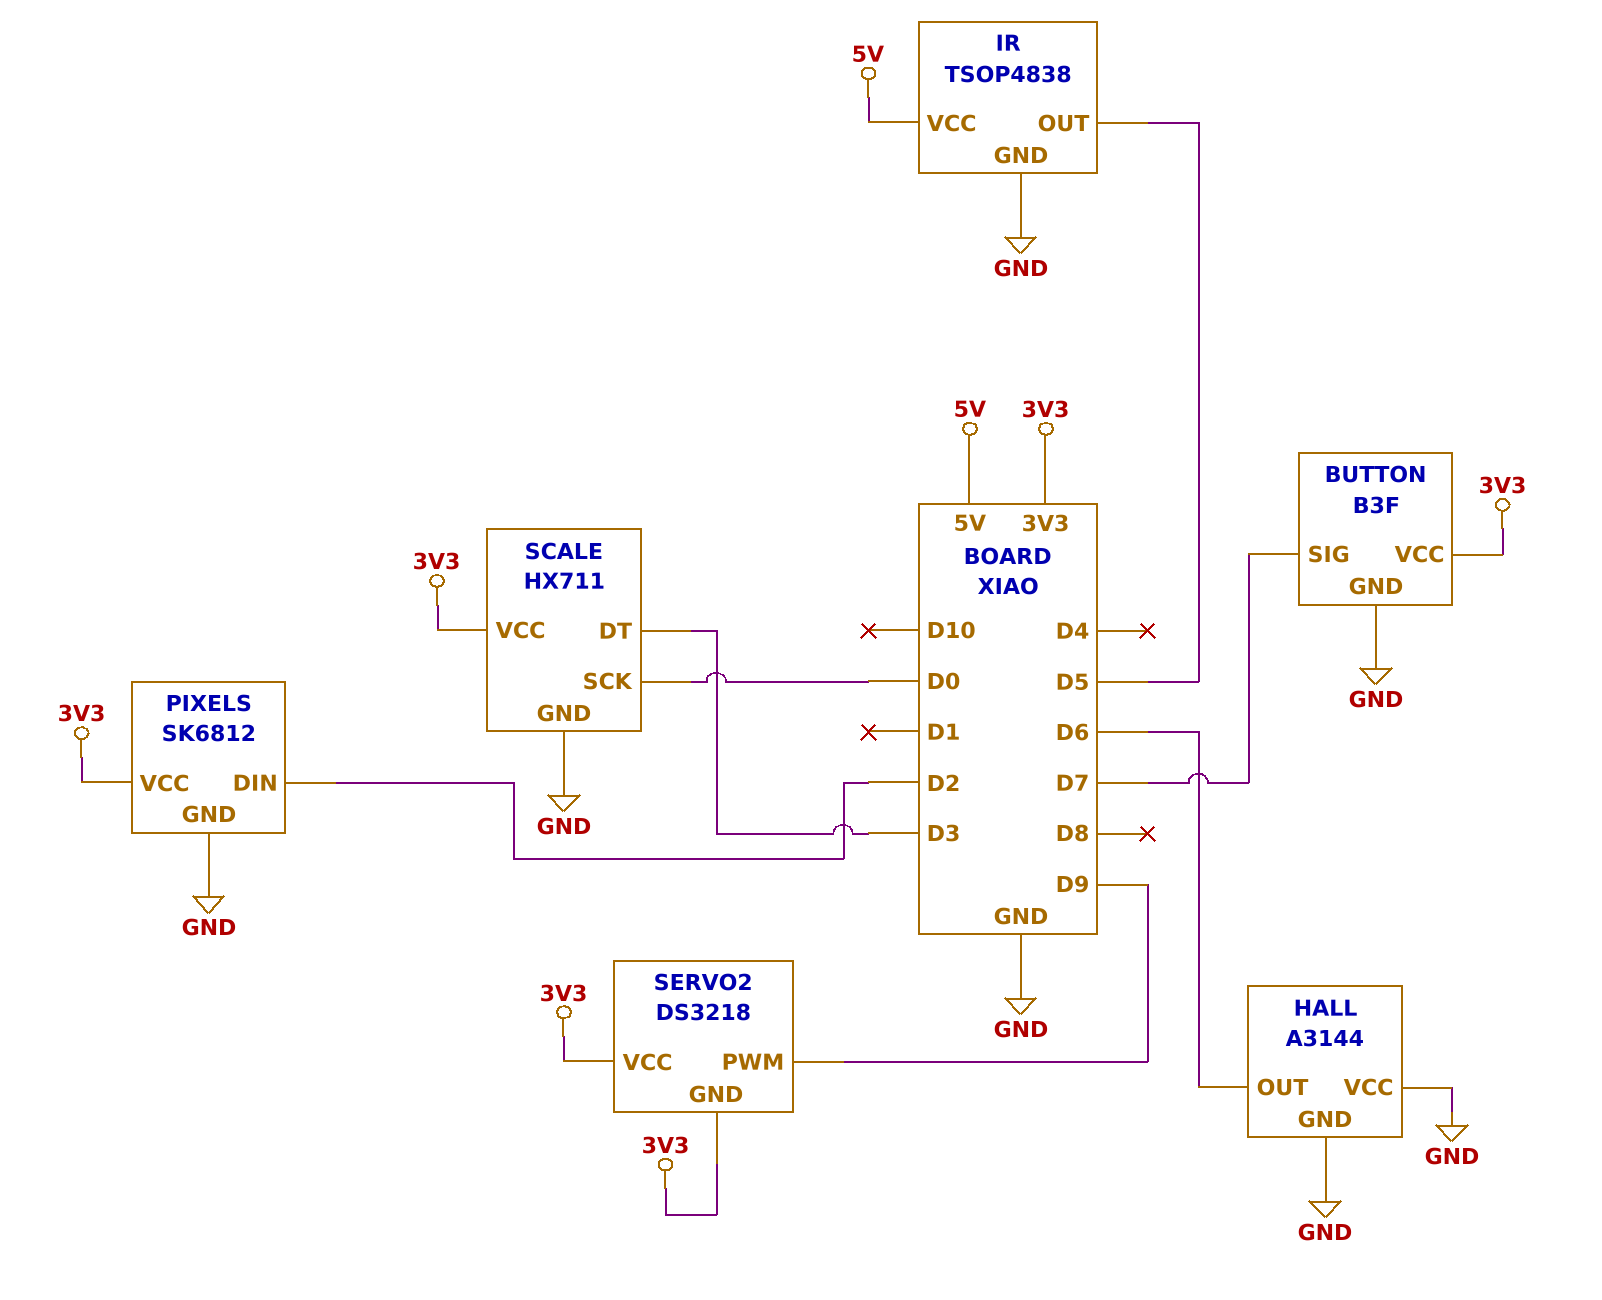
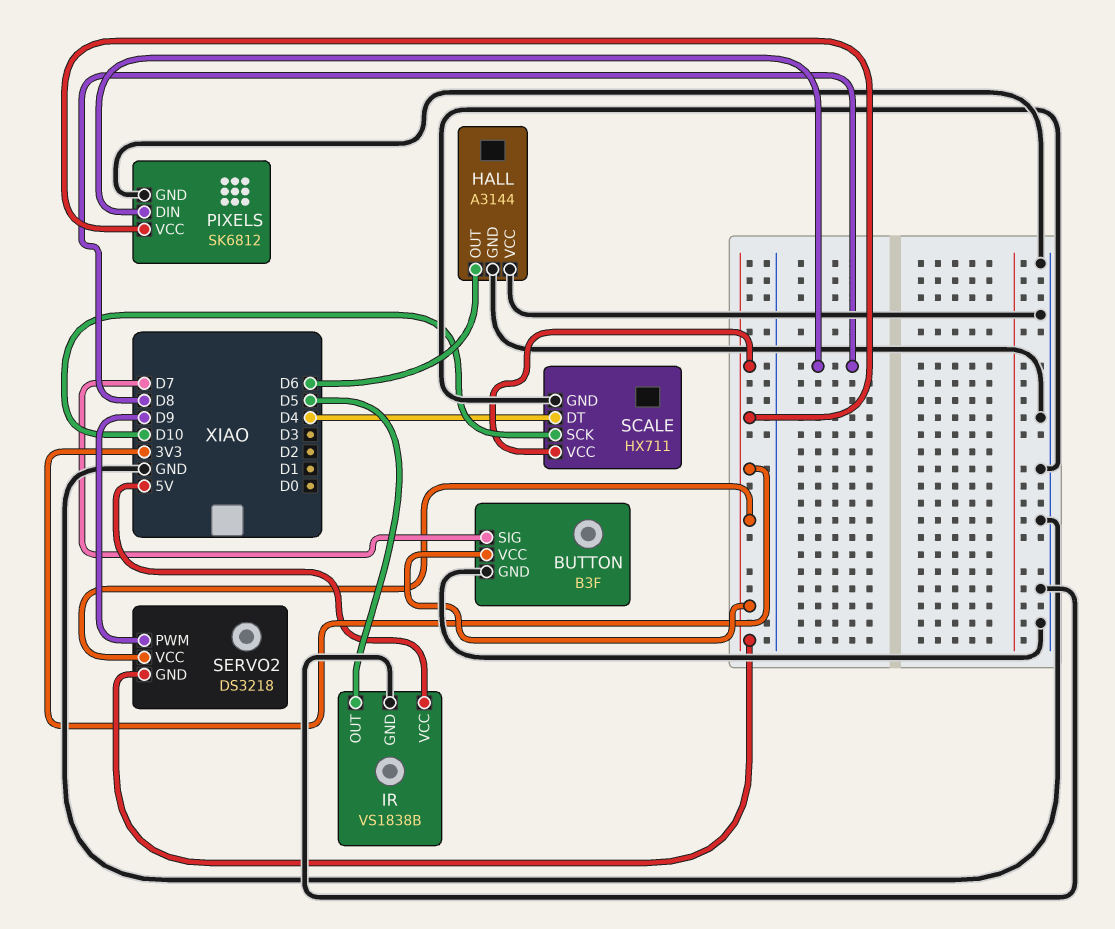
IR: TSOP4838 -> VS1838B
PIXELS pin DIN: D2 -> D8
SCALE pin DT: D3 -> D4
SCALE pin SCK: D0 -> D10

